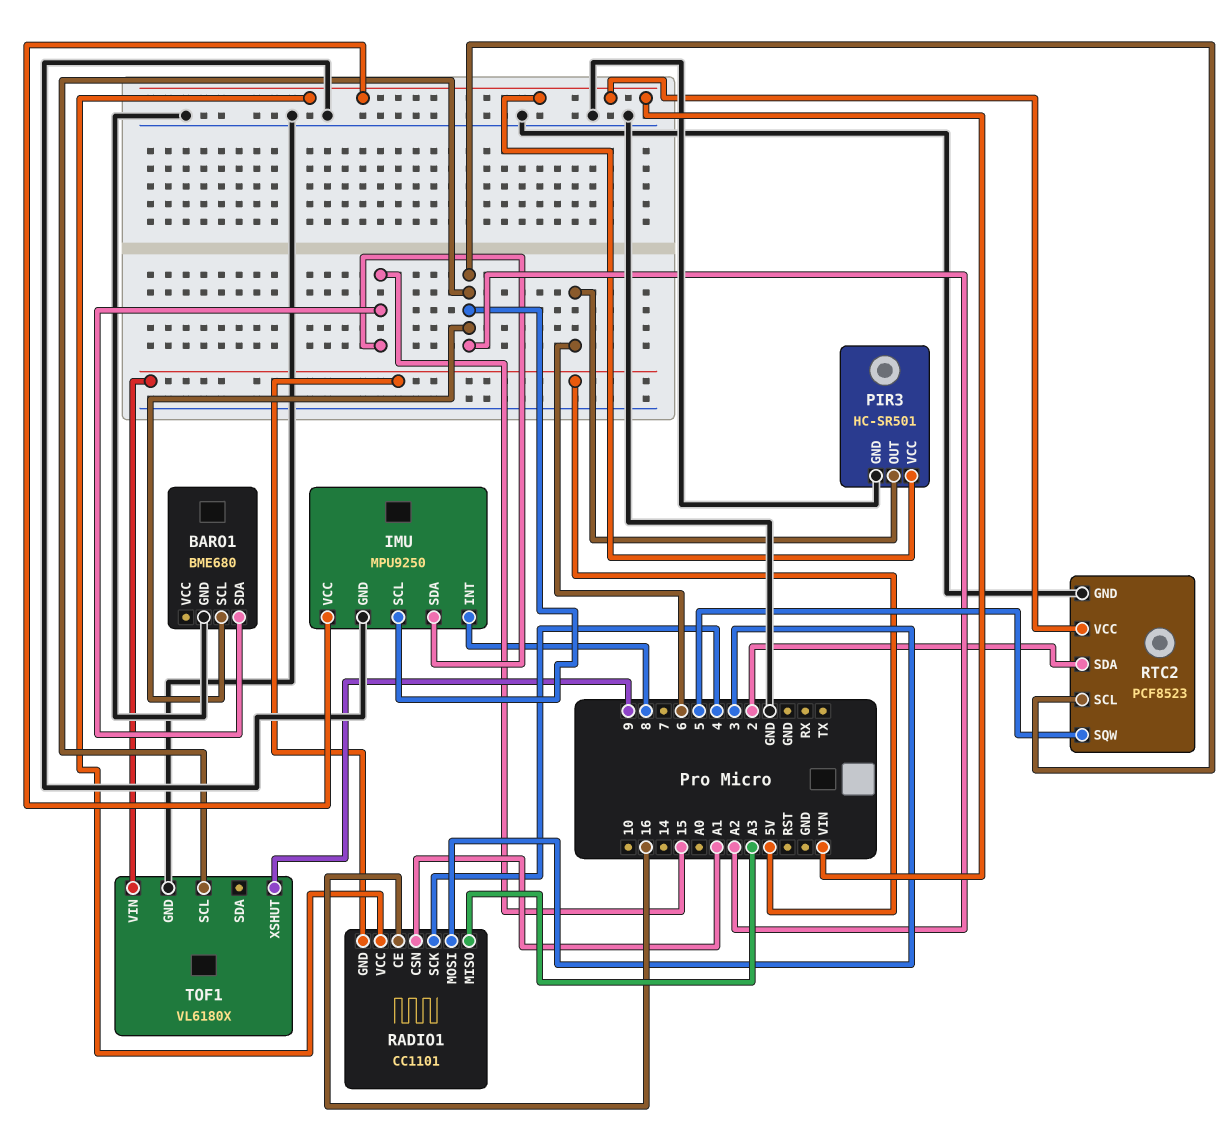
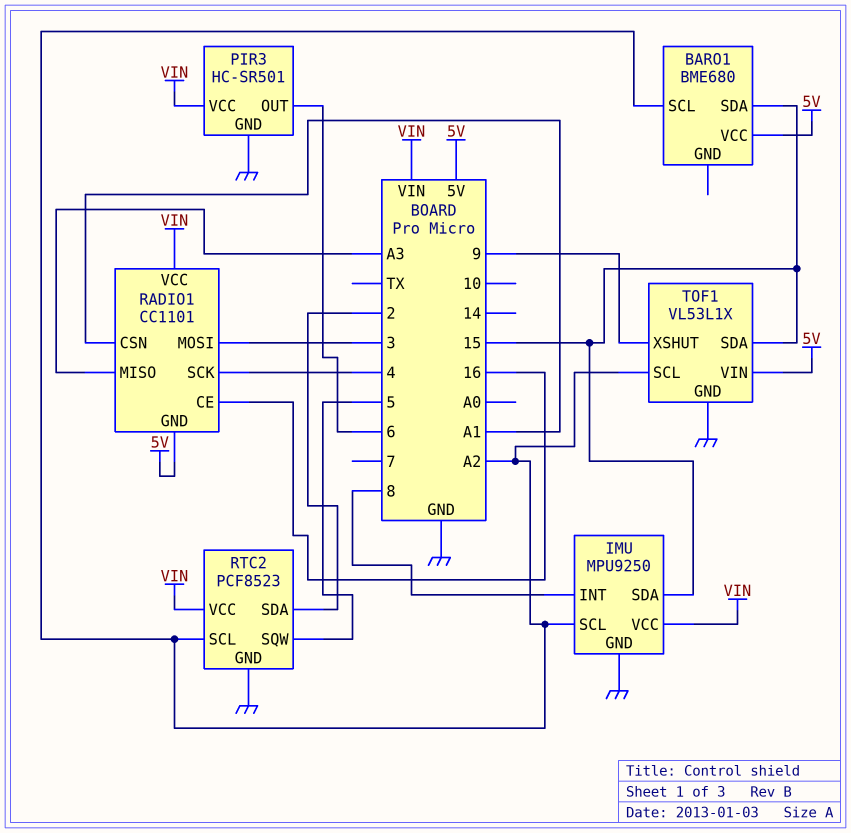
BARO1 pin GND: GND -> none
BARO1 pin VCC: none -> 5V
TOF1: VL6180X -> VL53L1X
TOF1 pin SDA: none -> 15

